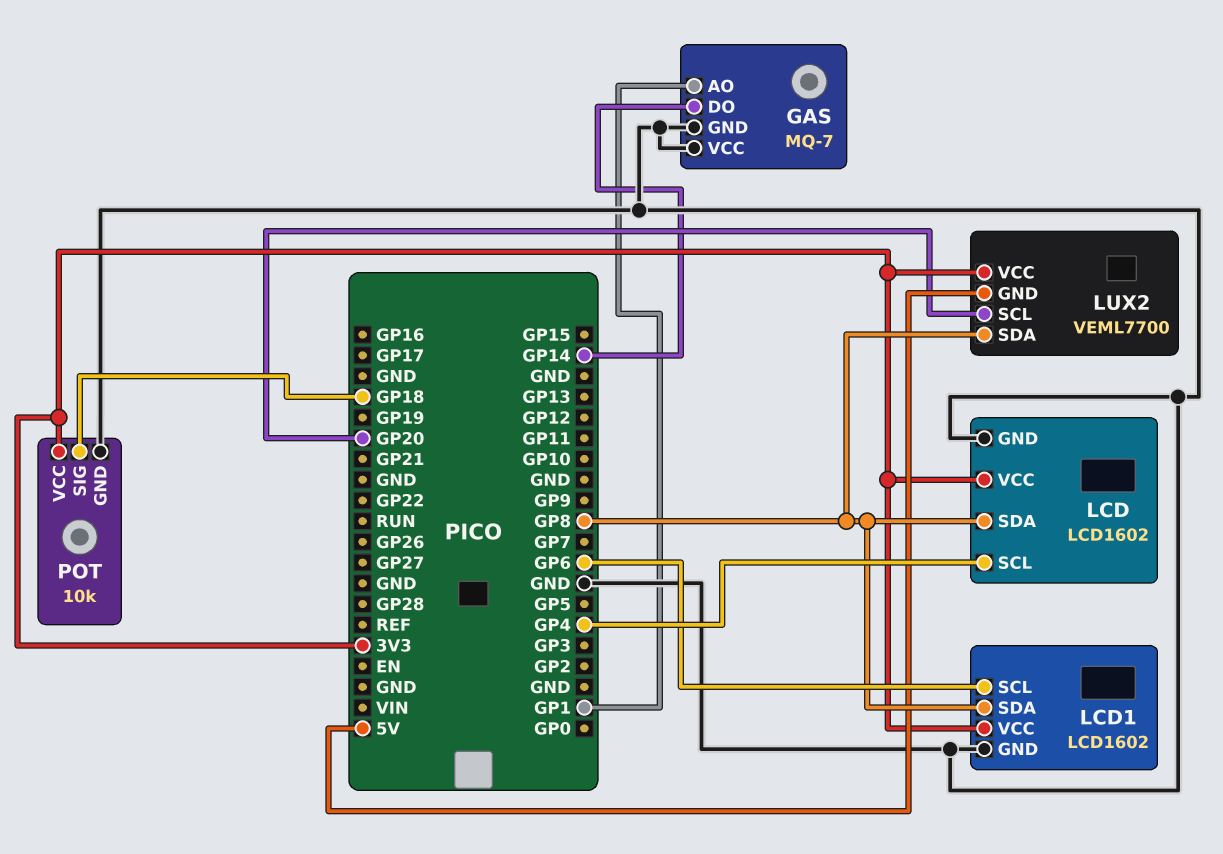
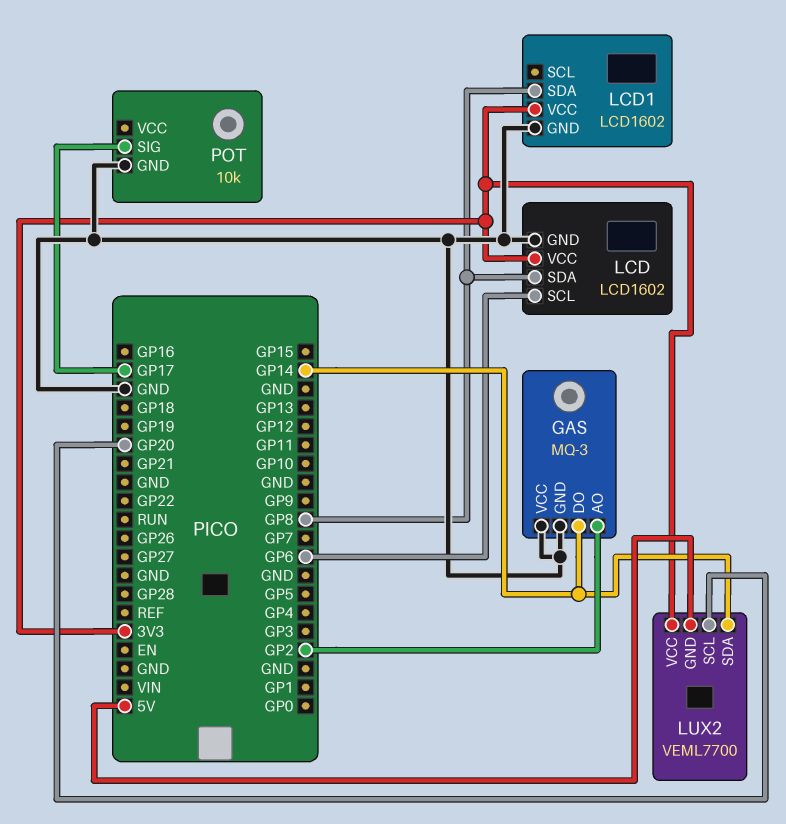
GAS: MQ-7 -> MQ-3
GAS pin AO: GP1 -> GP2
LCD pin SCL: GP4 -> GP6
LCD1 pin SCL: GP6 -> none
LUX2 pin SDA: GP8 -> GP14
POT pin SIG: GP18 -> GP17
POT pin VCC: 3V3 -> none

